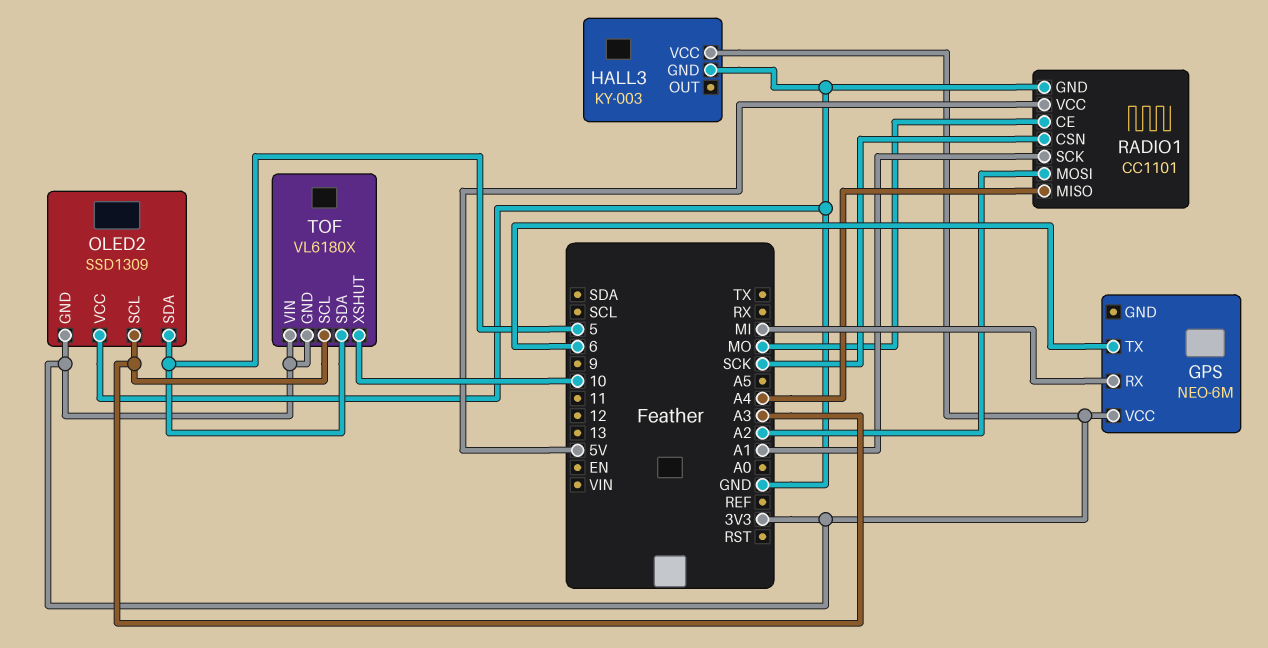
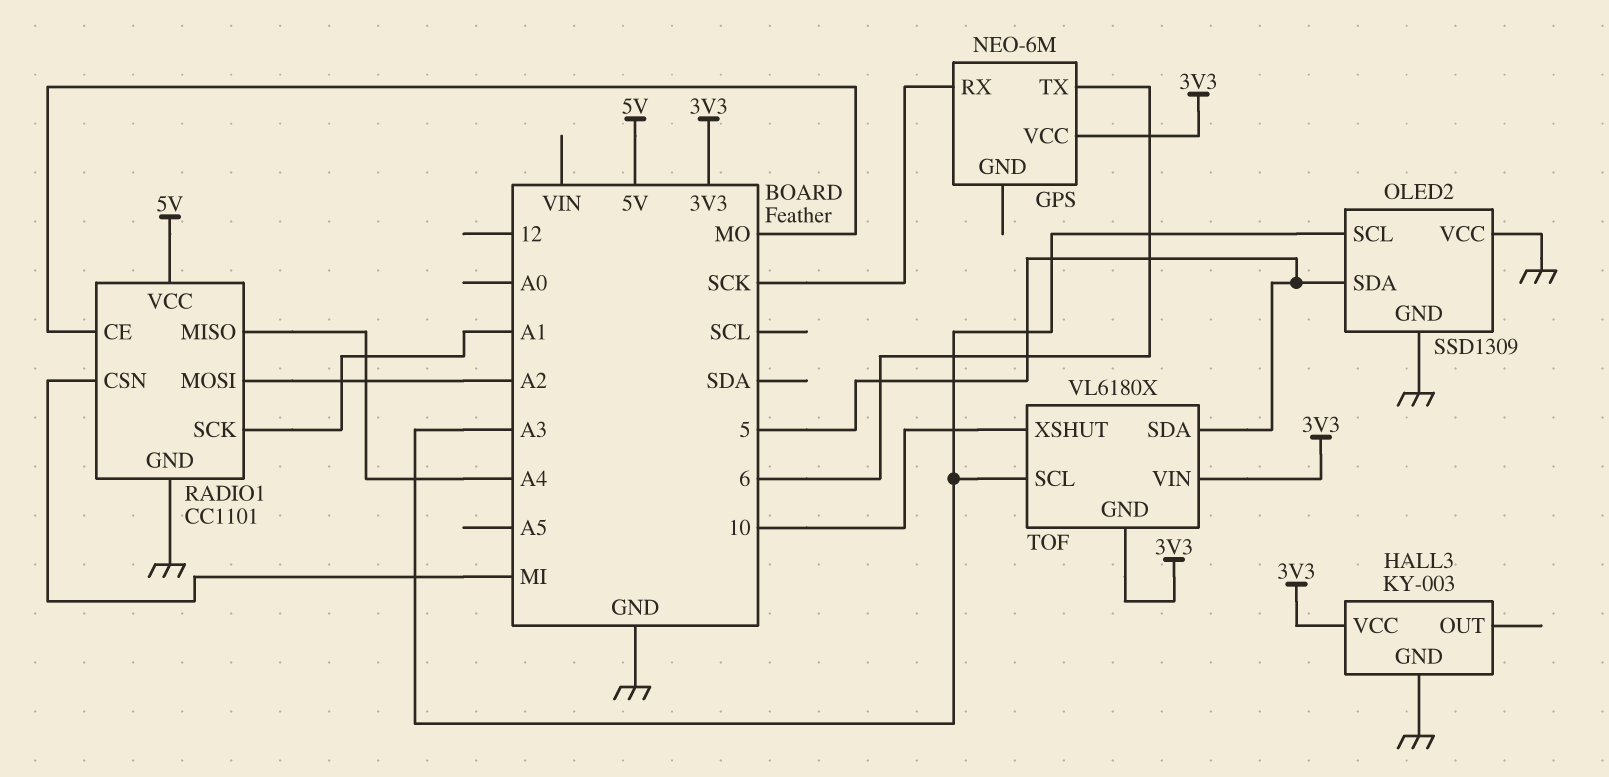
GPS pin RX: MI -> SCK
OLED2 pin GND: 3V3 -> GND
RADIO1 pin CSN: SCK -> MI

